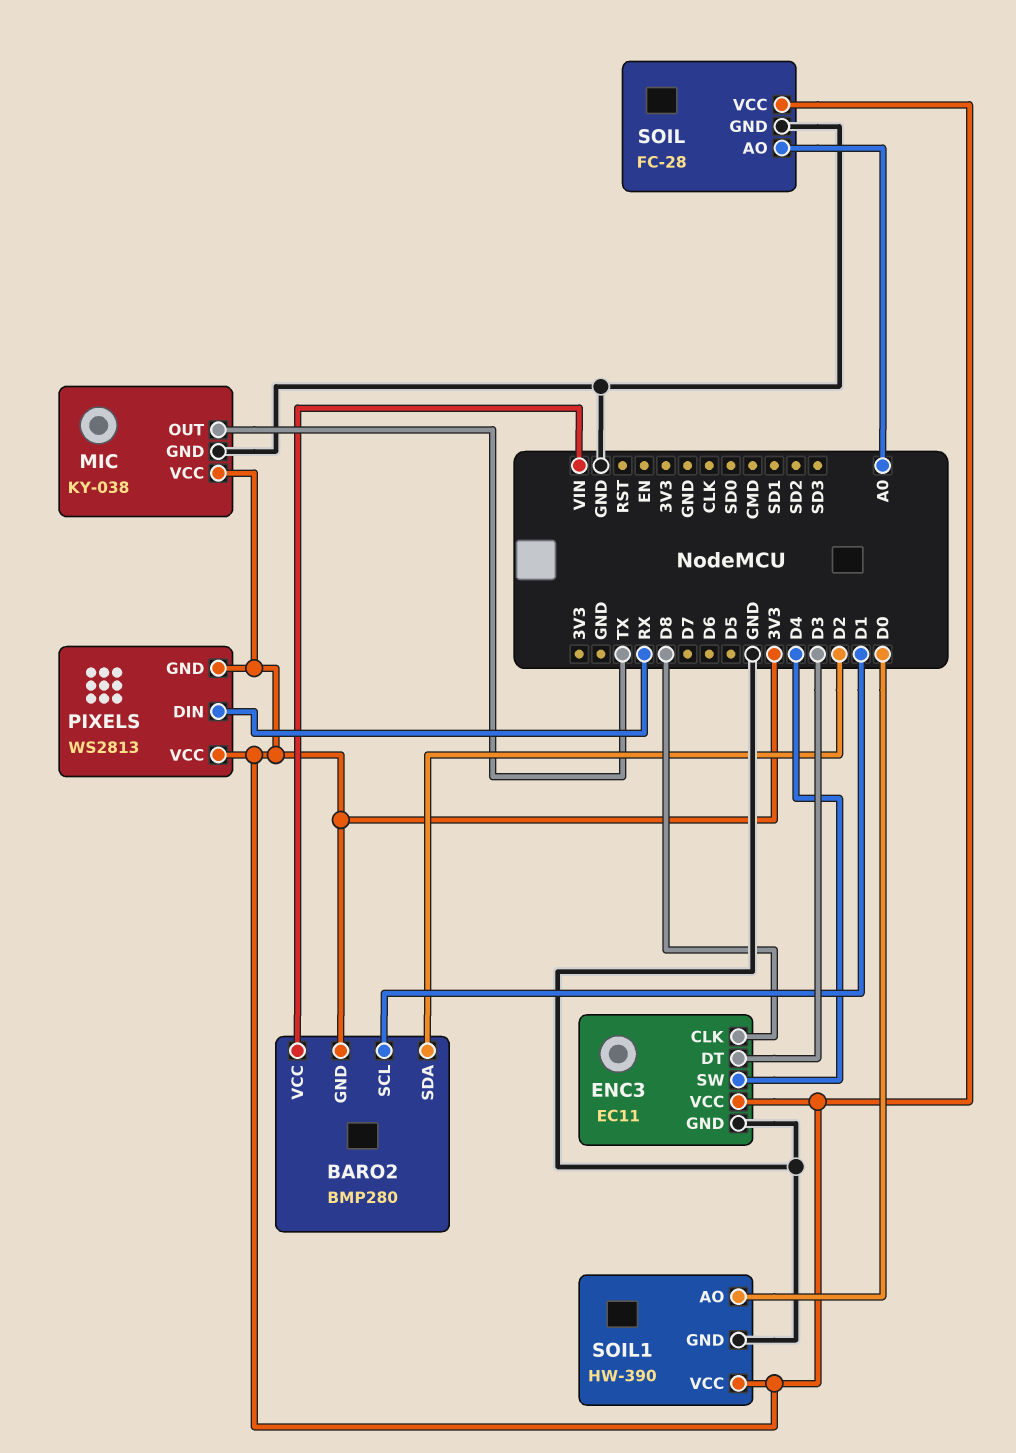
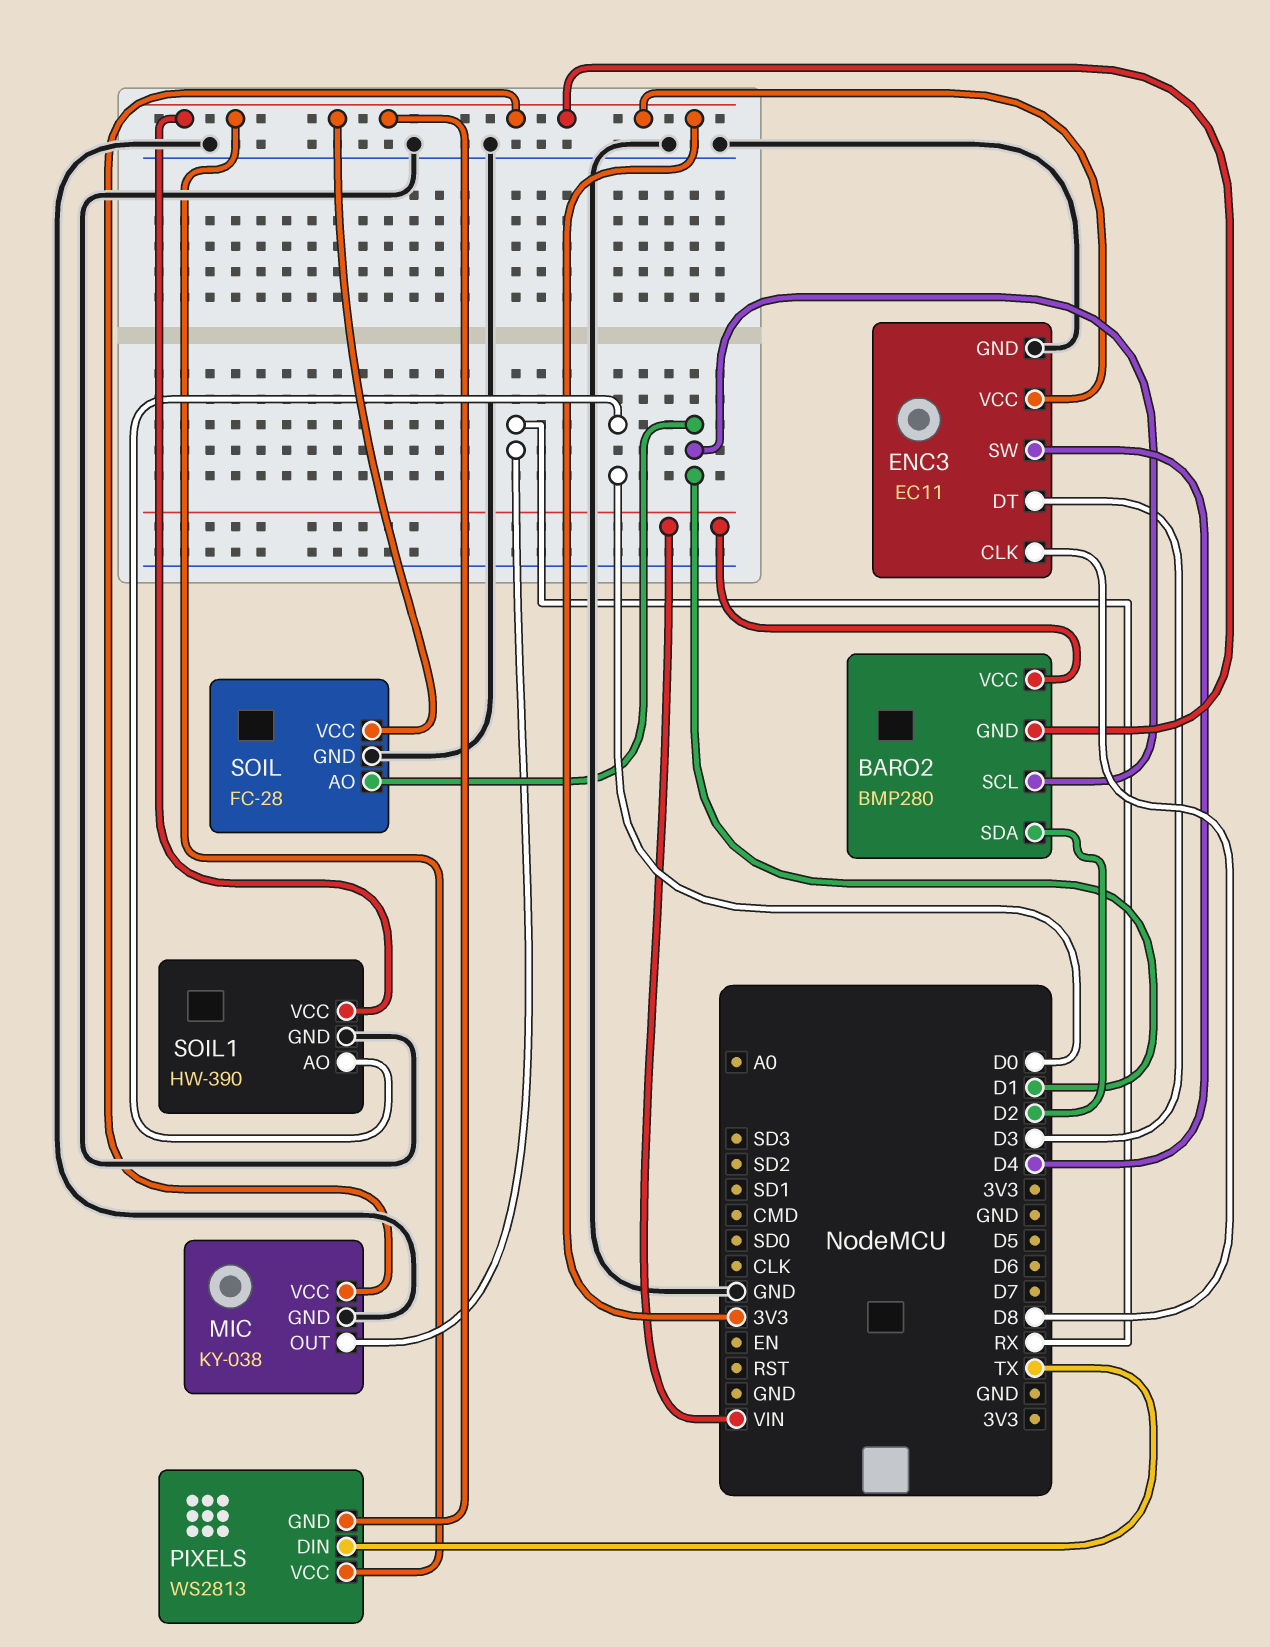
MIC pin OUT: TX -> RX
PIXELS pin DIN: RX -> TX
SOIL pin AO: A0 -> D1

